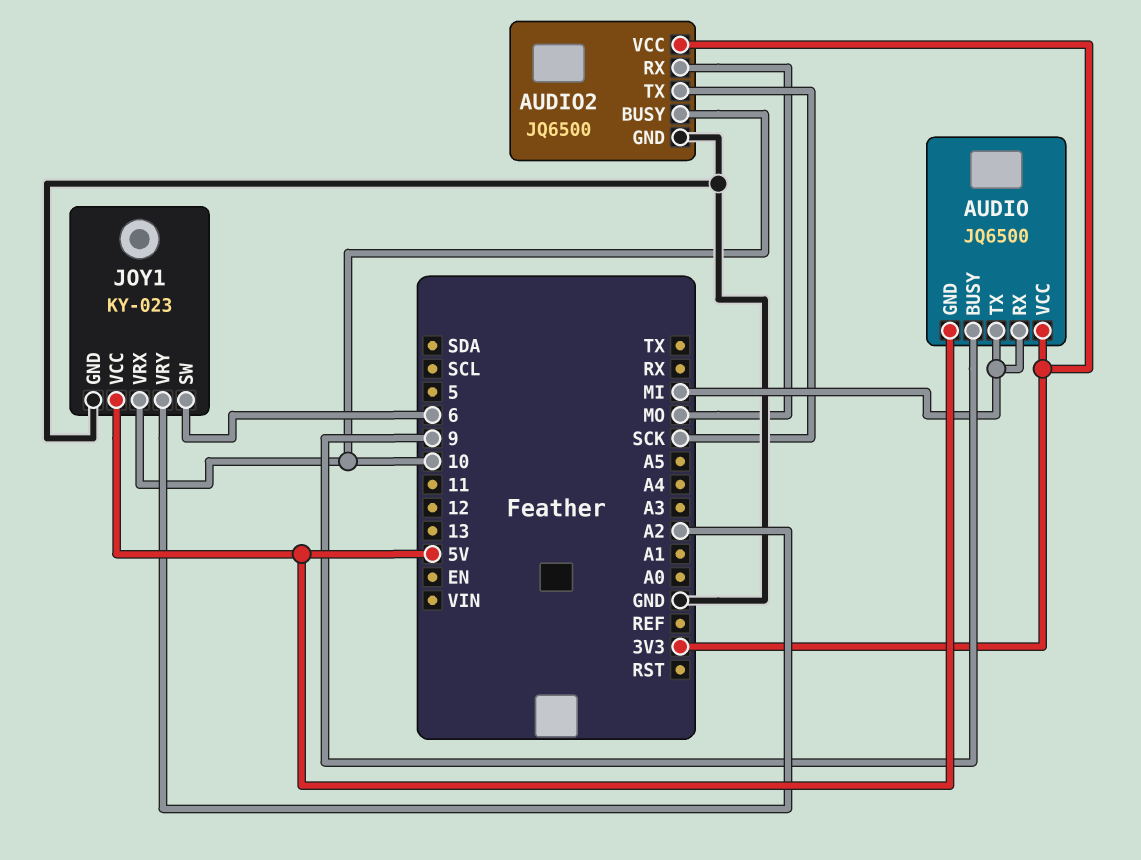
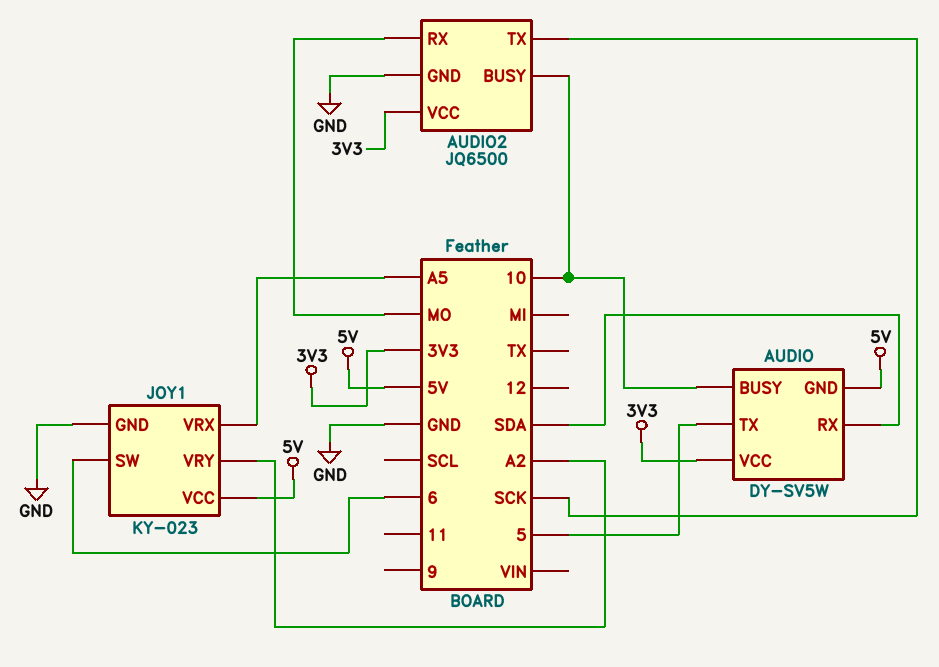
AUDIO: JQ6500 -> DY-SV5W
AUDIO pin BUSY: 9 -> 10
AUDIO pin RX: MI -> SDA
AUDIO pin TX: MI -> 5
JOY1 pin VRX: 10 -> A5

